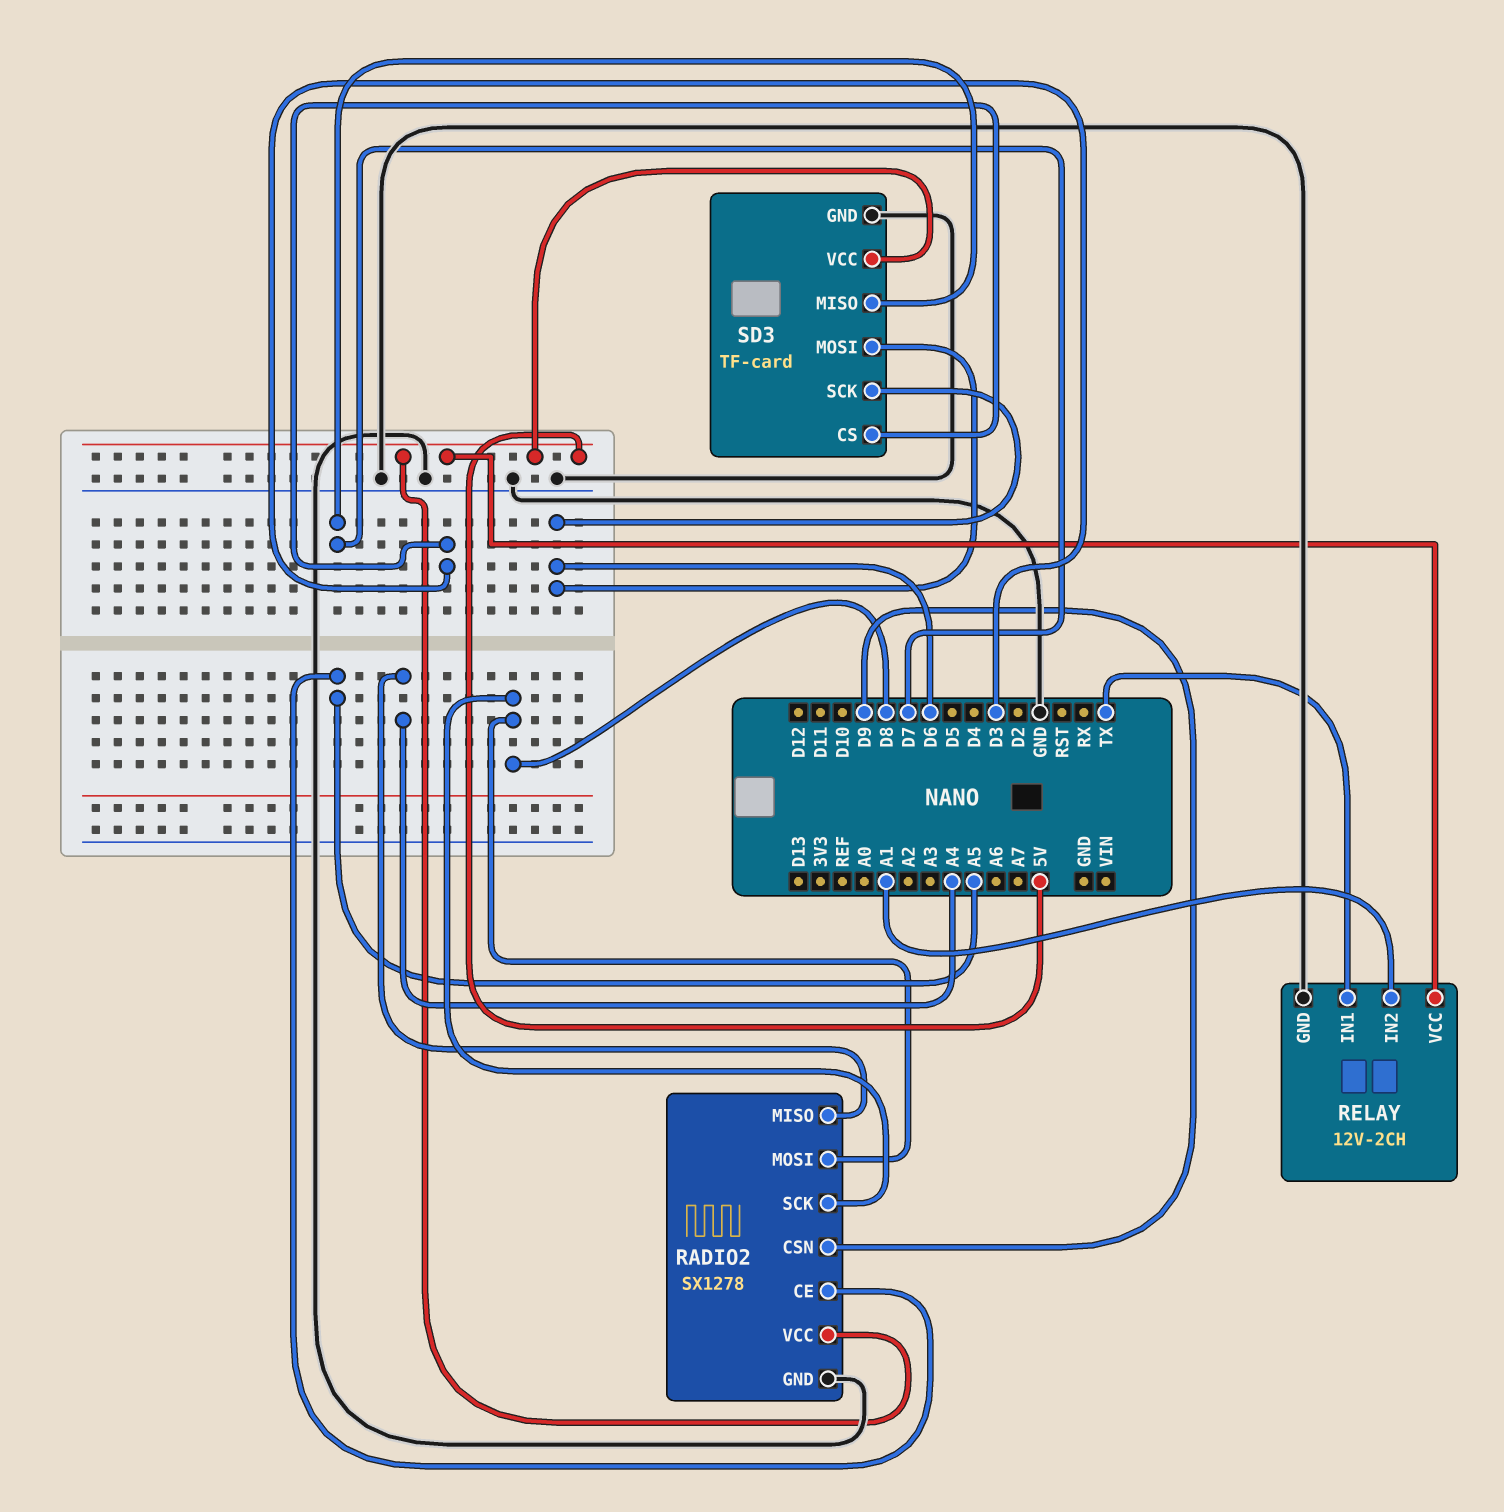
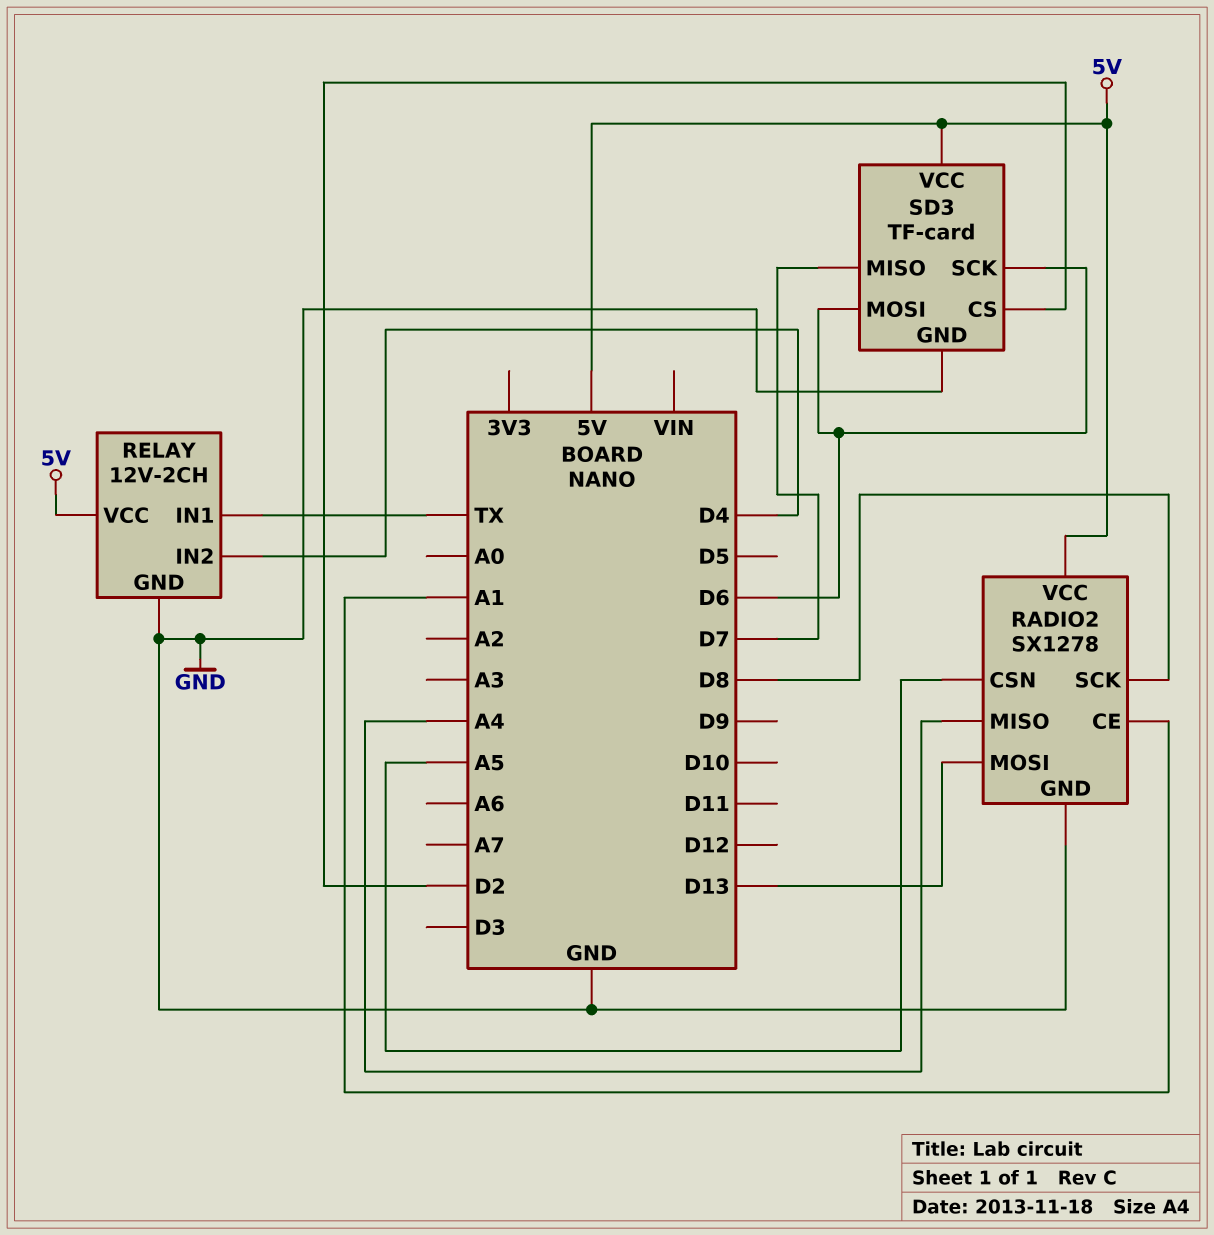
RADIO2 pin CE: A5 -> A1
RADIO2 pin CSN: D9 -> A5
RADIO2 pin MOSI: D8 -> D13
RELAY pin IN2: A1 -> D4
SD3 pin CS: D3 -> D2

